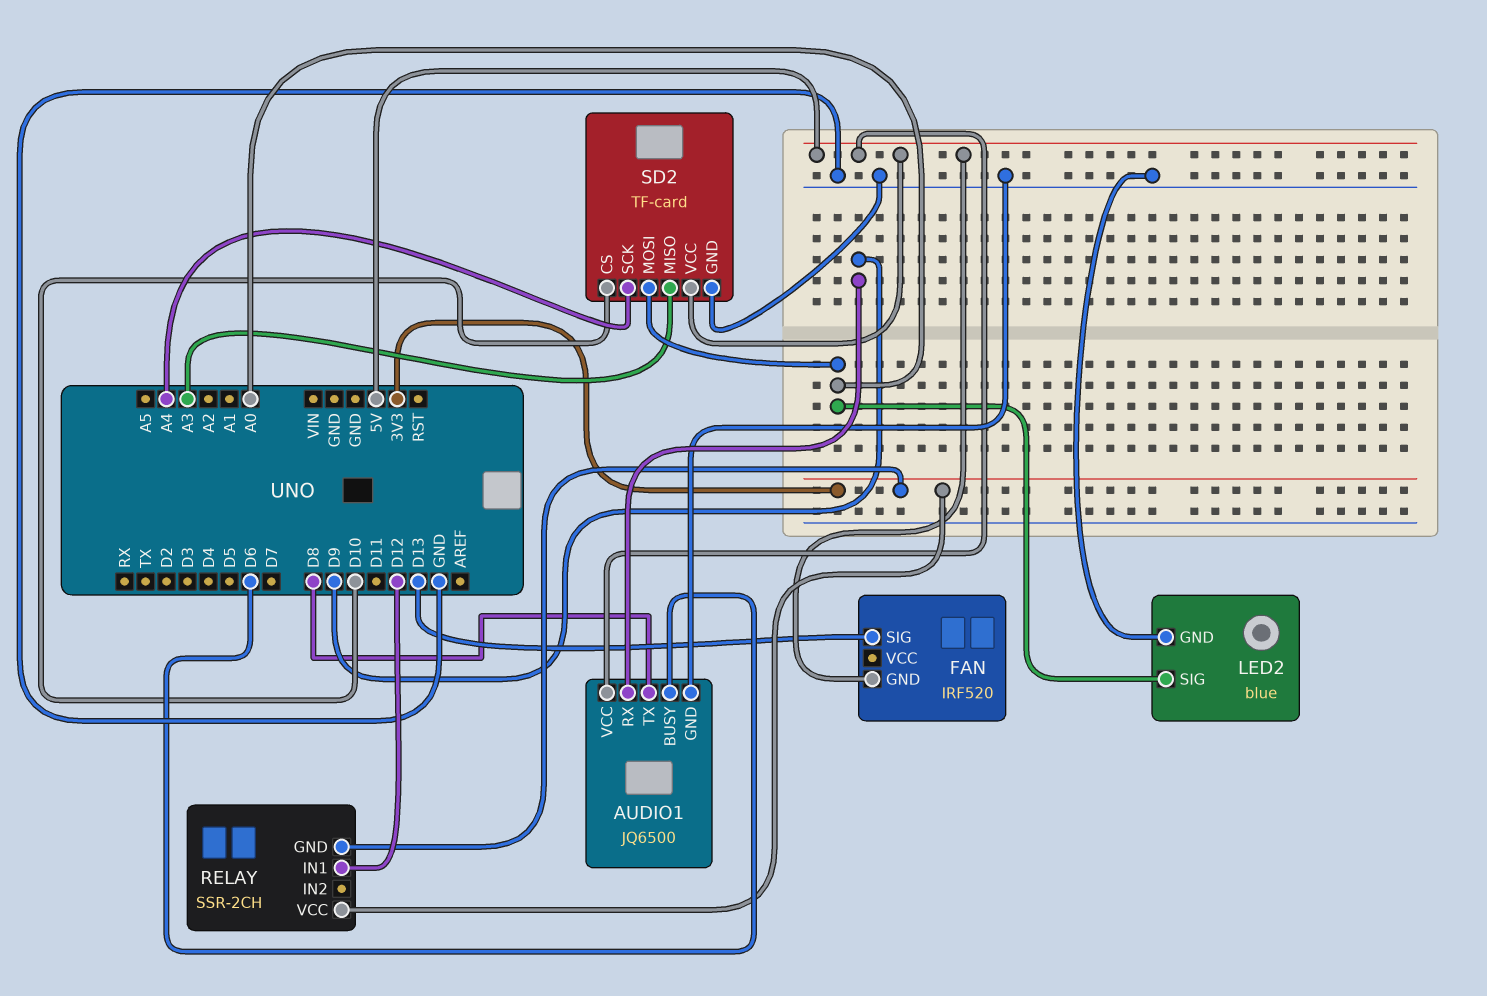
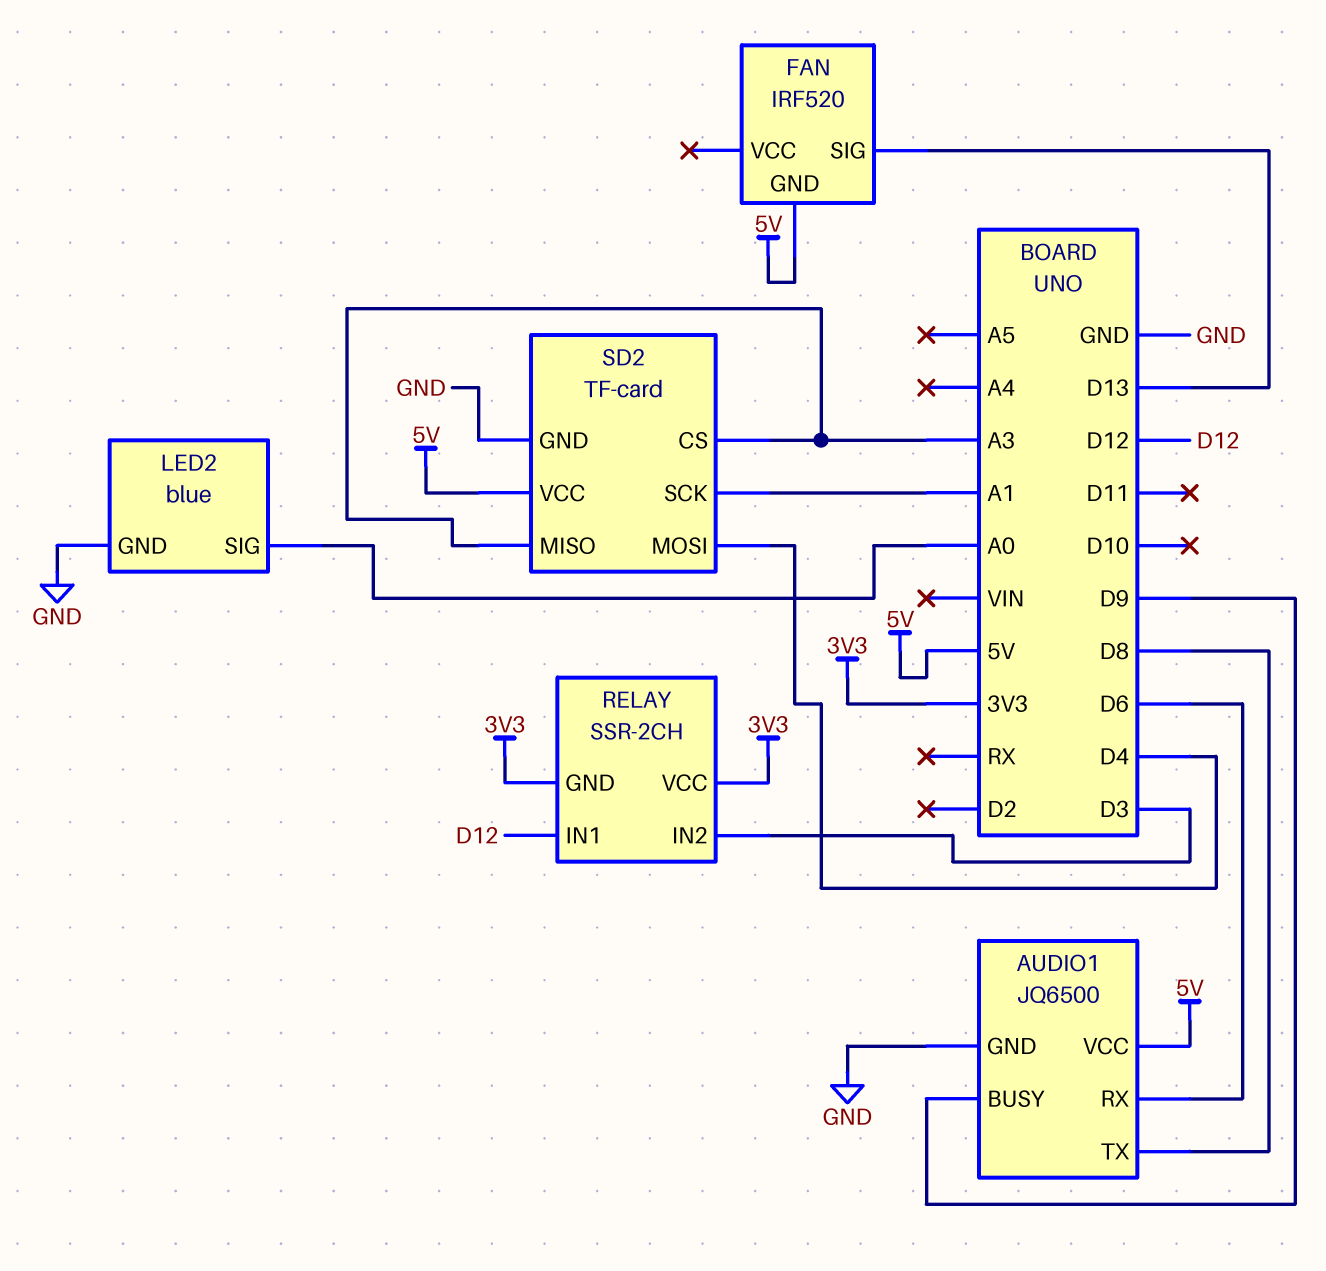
AUDIO1 pin BUSY: D6 -> D9
AUDIO1 pin RX: D9 -> D6
RELAY pin IN2: none -> D3
SD2 pin CS: D10 -> A3
SD2 pin MOSI: A0 -> D4
SD2 pin SCK: A4 -> A1

